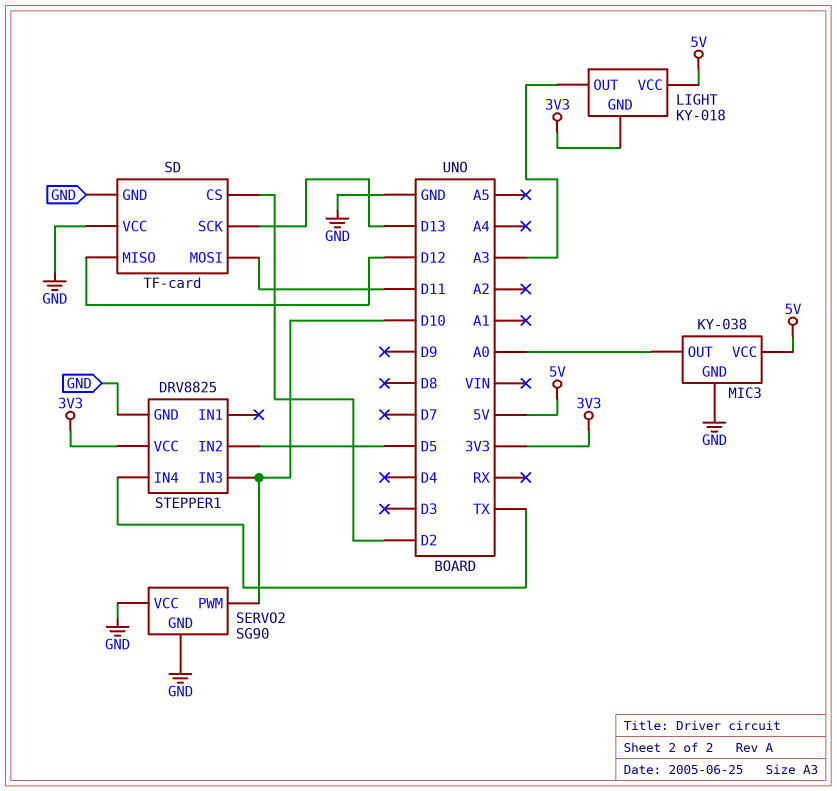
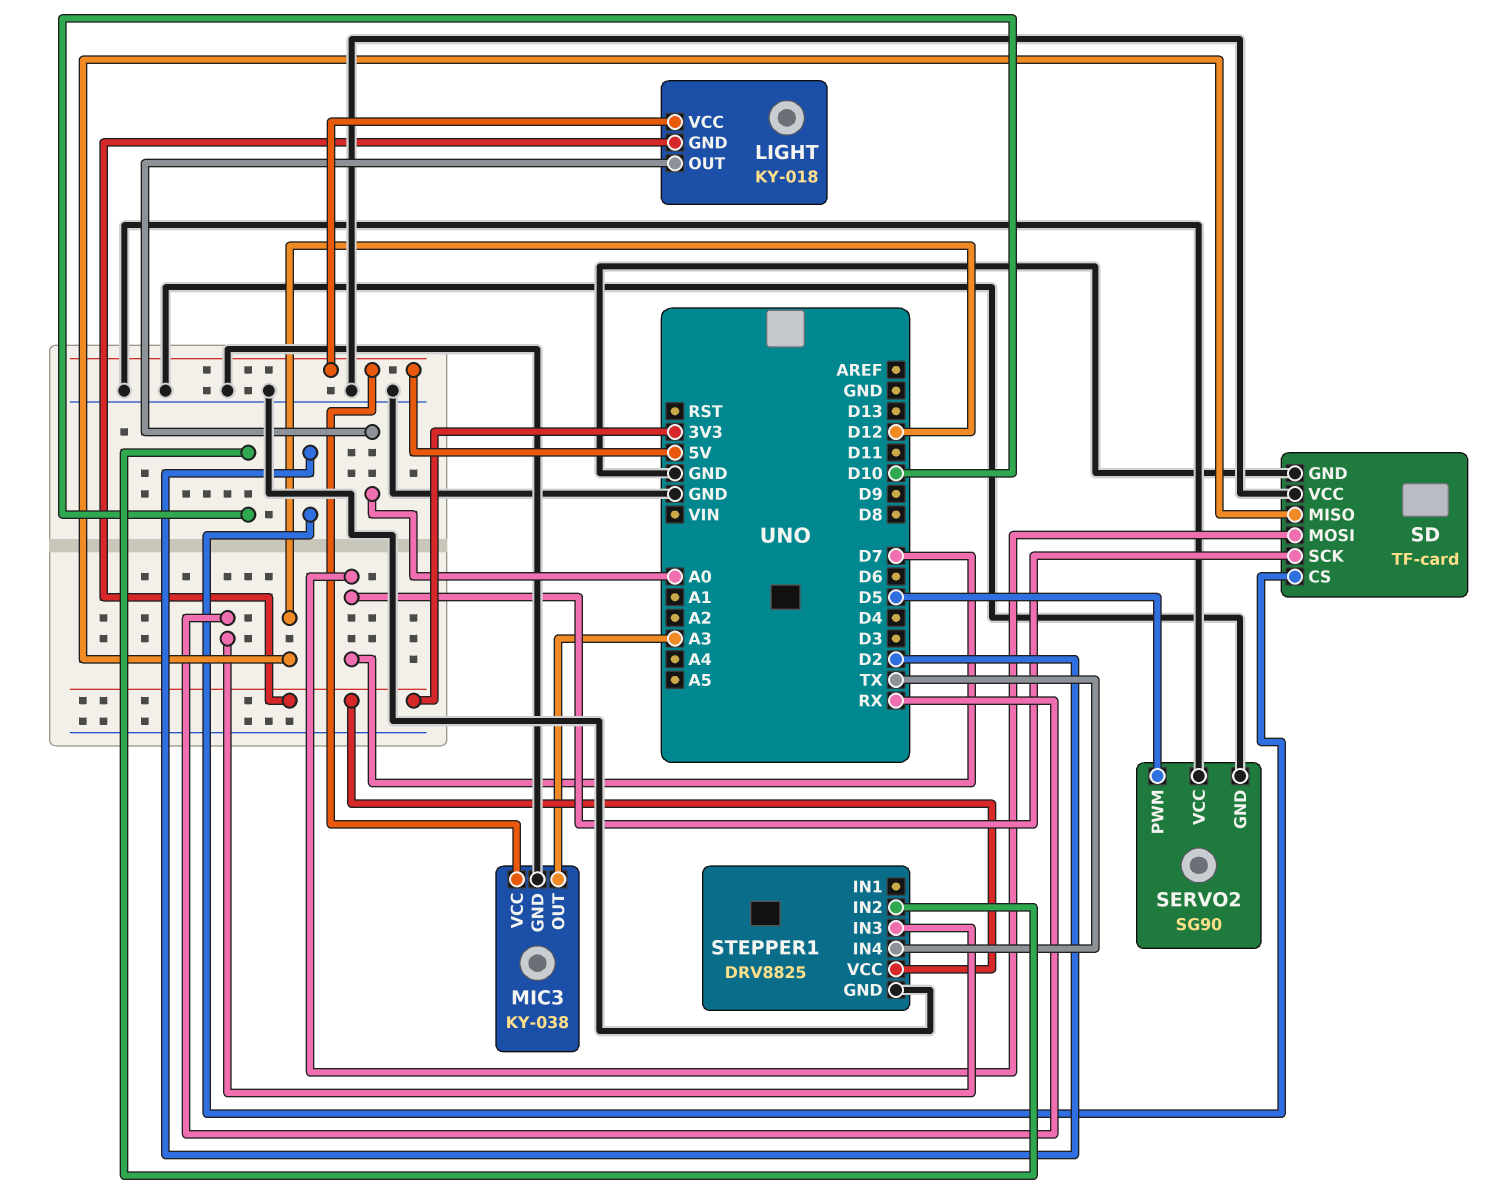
LIGHT pin OUT: A3 -> A0
MIC3 pin OUT: A0 -> A3
SD pin MOSI: D11 -> D7
SD pin SCK: D13 -> D7
SERVO2 pin PWM: D10 -> D5
STEPPER1 pin IN2: D5 -> D10
STEPPER1 pin IN3: D10 -> RX

